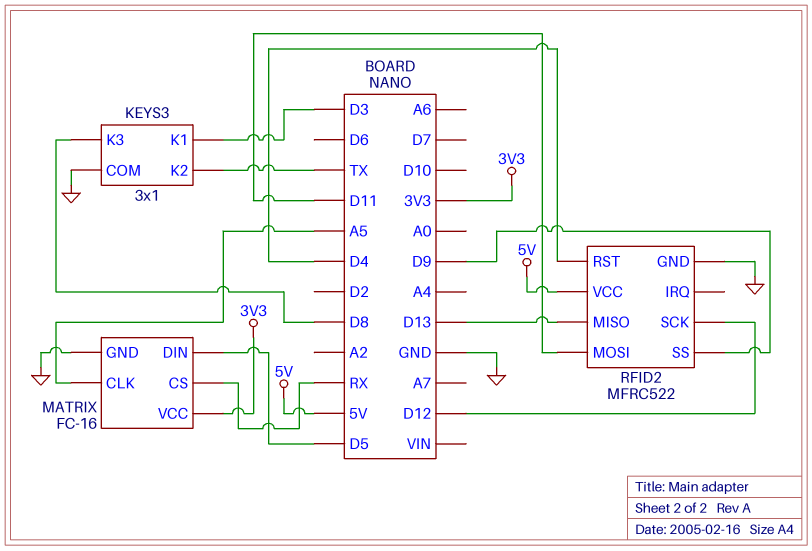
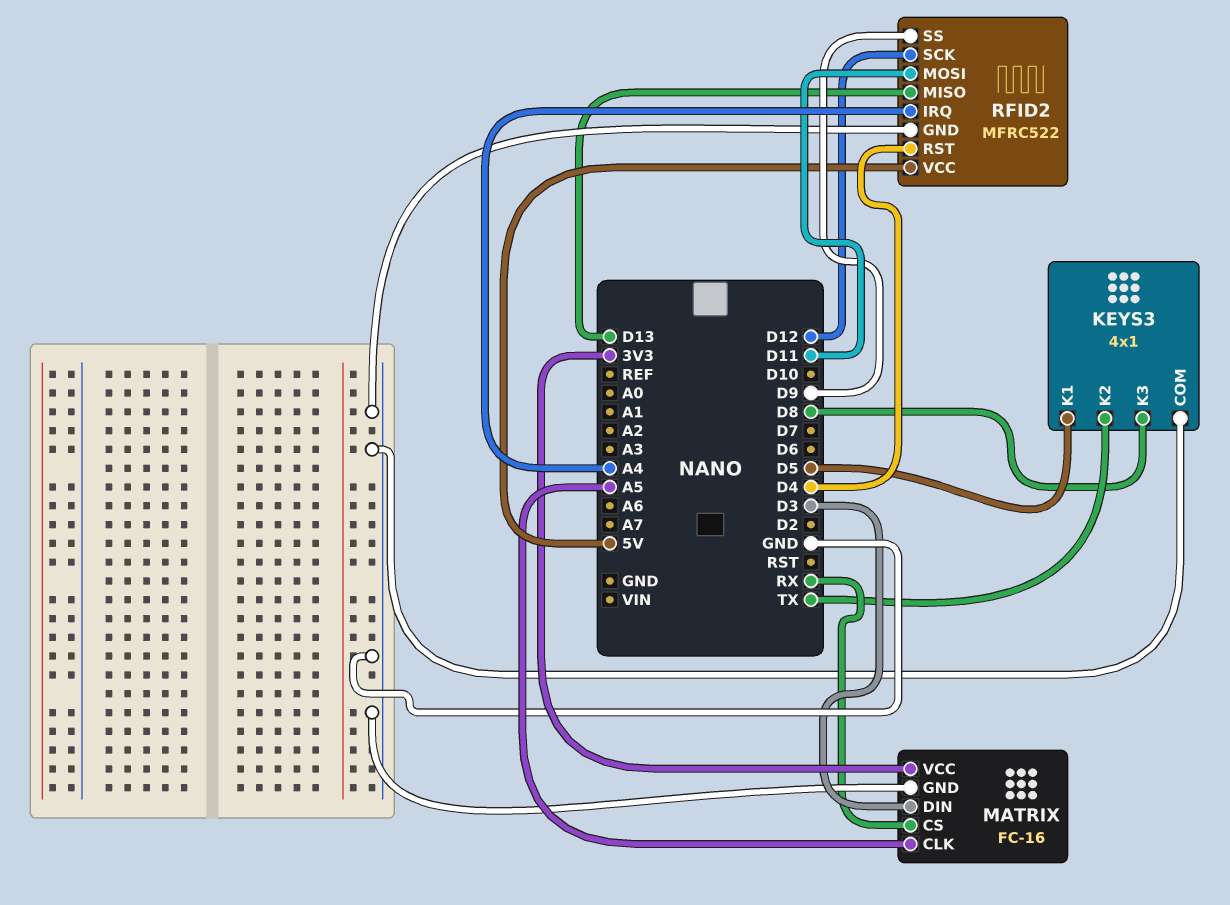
KEYS3: 3x1 -> 4x1
KEYS3 pin K1: D3 -> D5
MATRIX pin DIN: D5 -> D3
RFID2 pin IRQ: none -> A4

